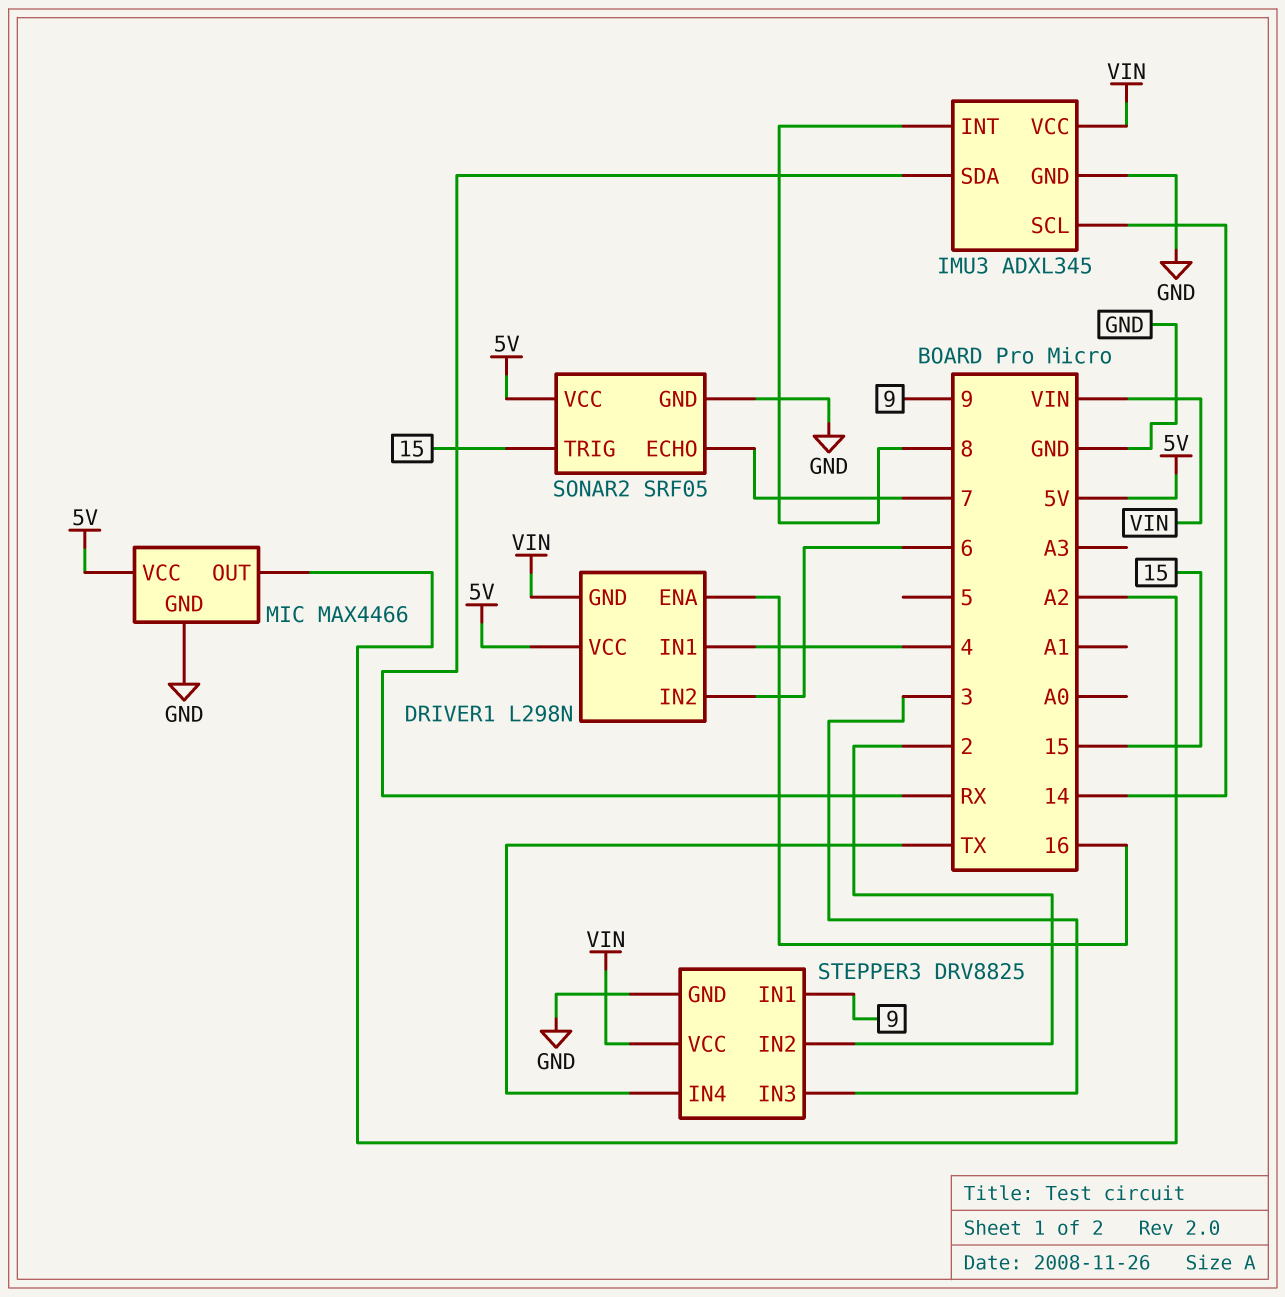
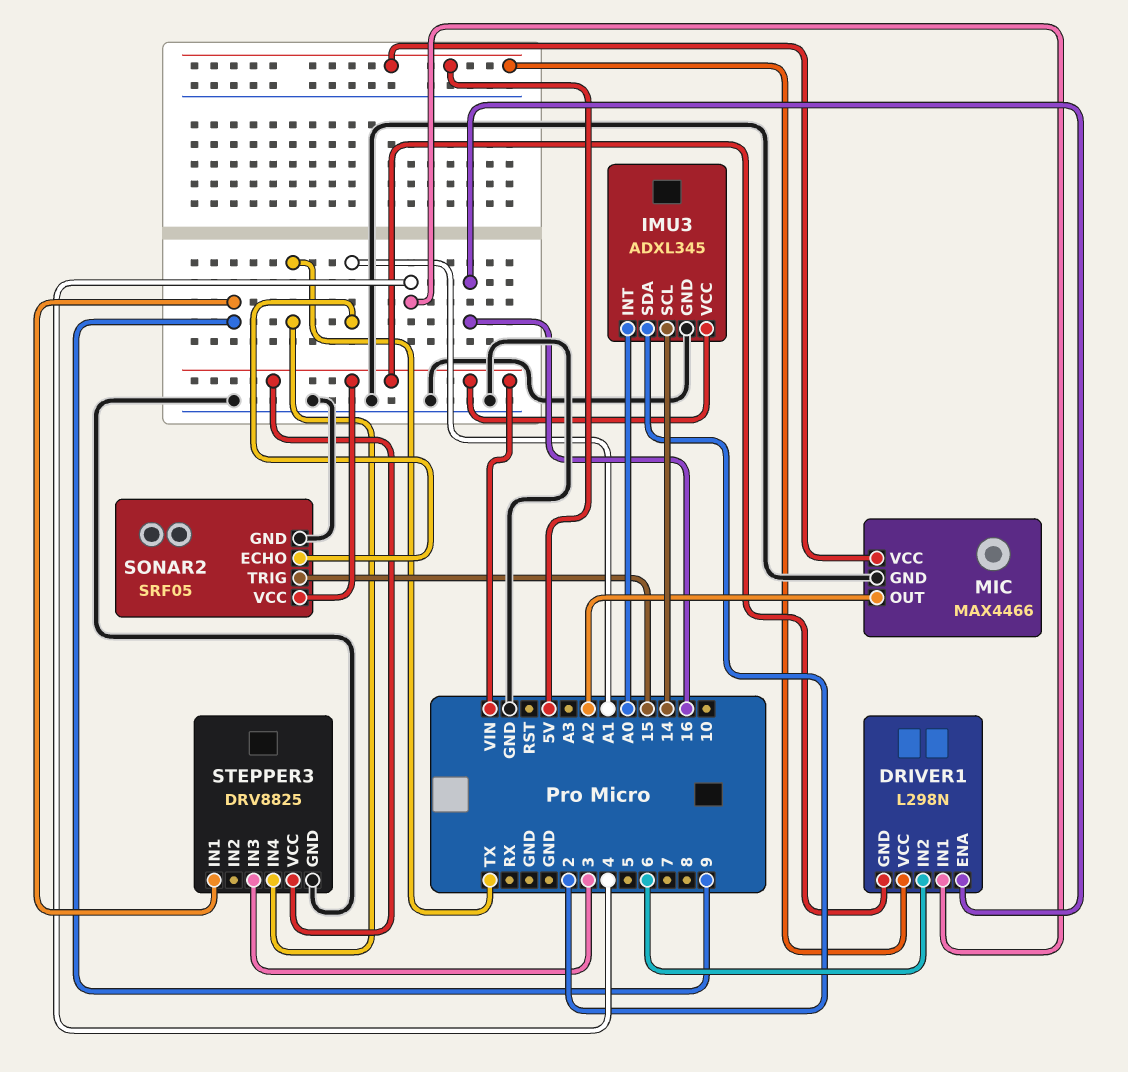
IMU3 pin INT: 8 -> A0
IMU3 pin SDA: RX -> 2
SONAR2 pin ECHO: 7 -> A1
SONAR2 pin VCC: 5V -> VIN
STEPPER3 pin IN2: 2 -> none

